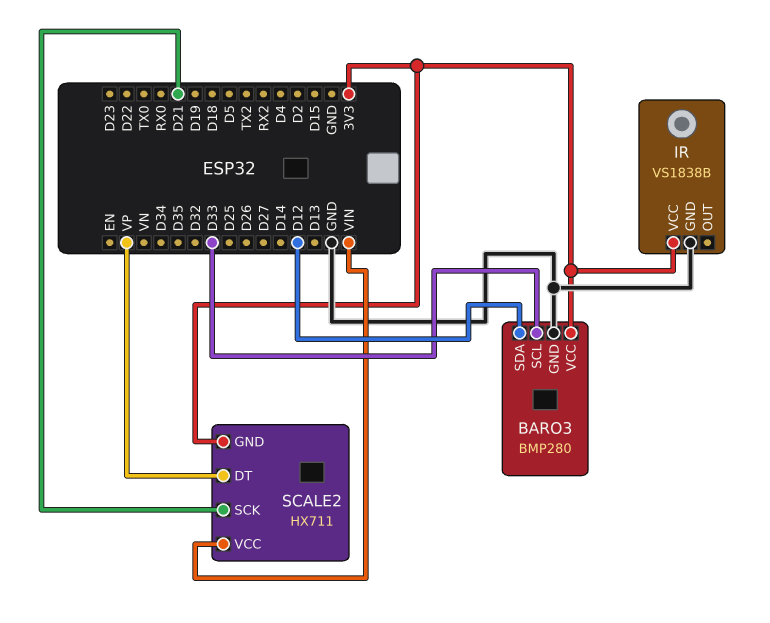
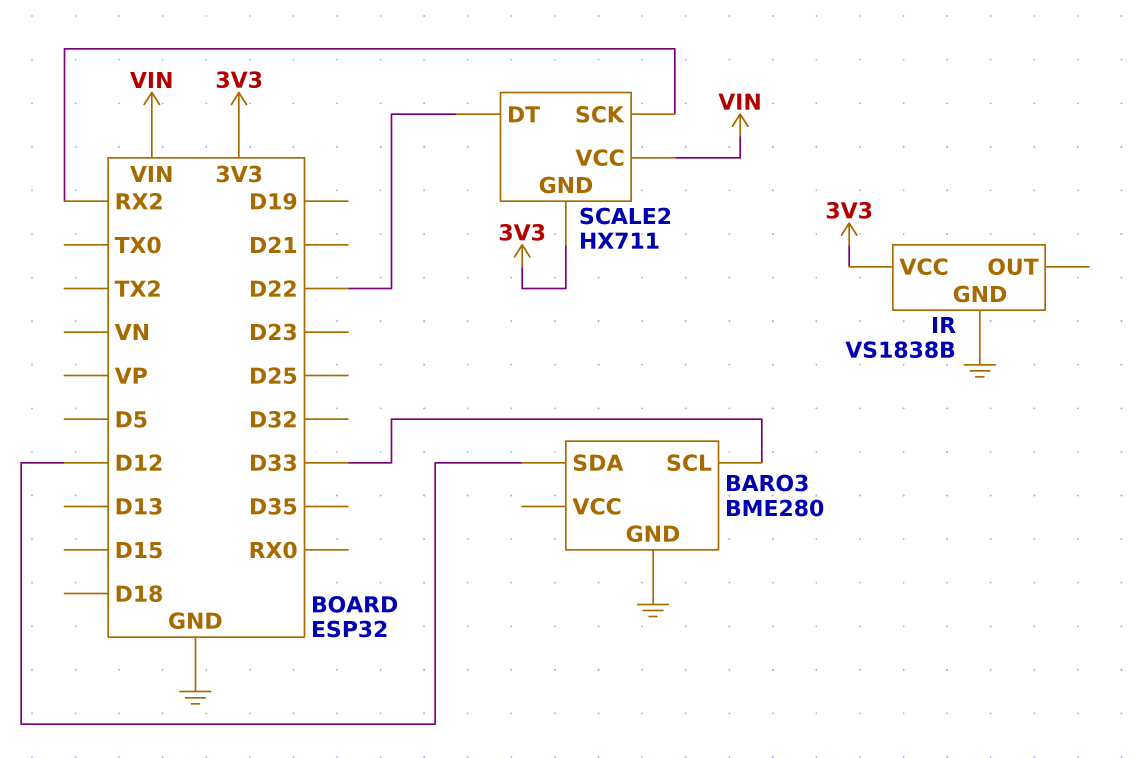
BARO3: BMP280 -> BME280
BARO3 pin VCC: 3V3 -> none
SCALE2 pin DT: VP -> D22
SCALE2 pin SCK: D21 -> RX2

